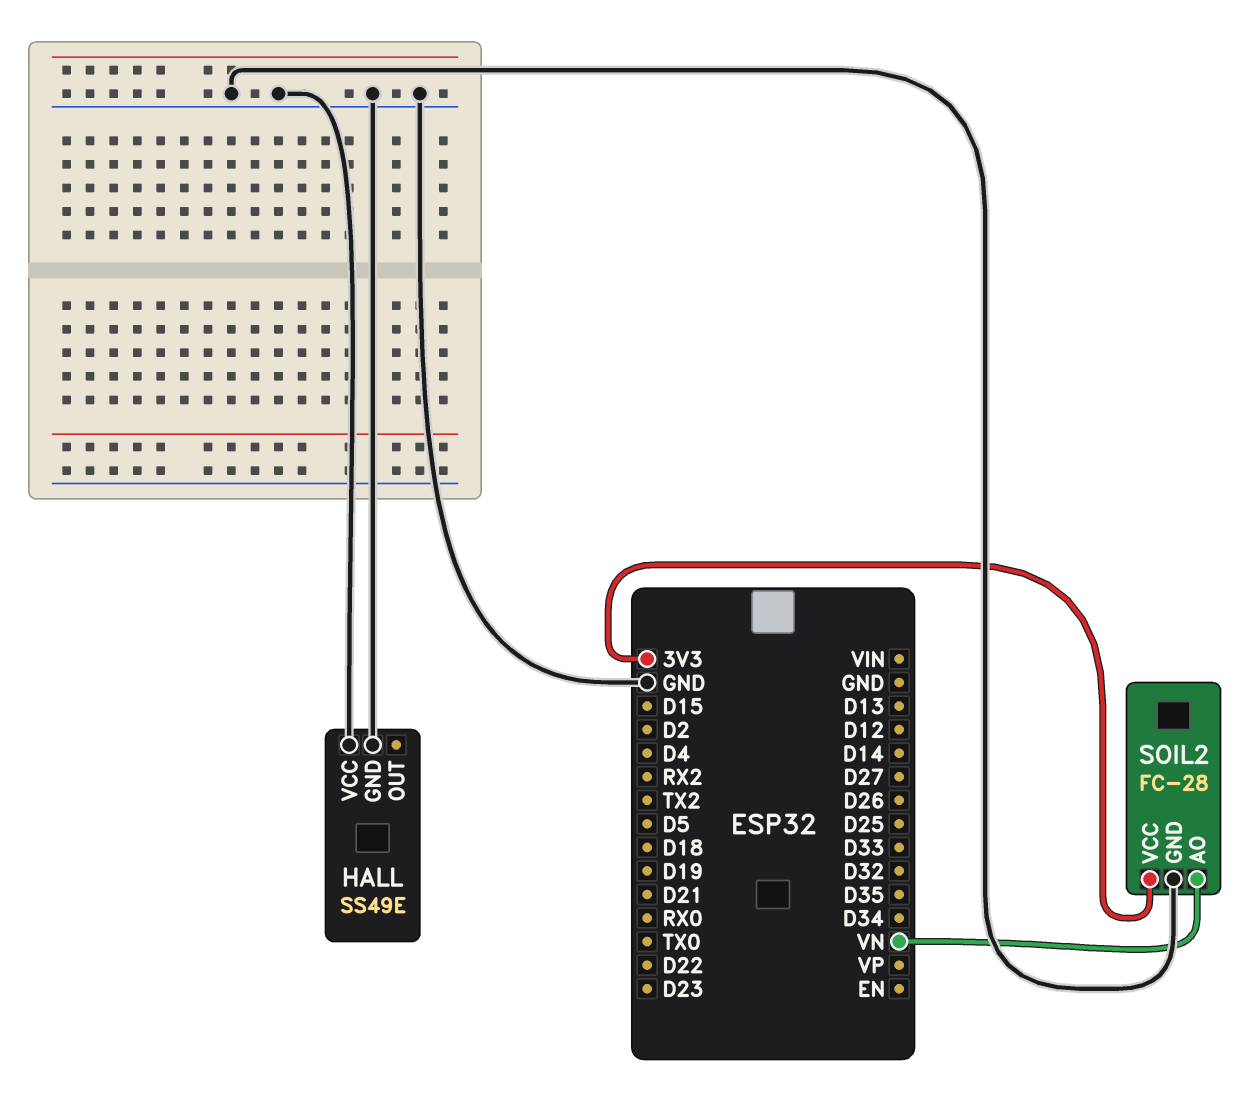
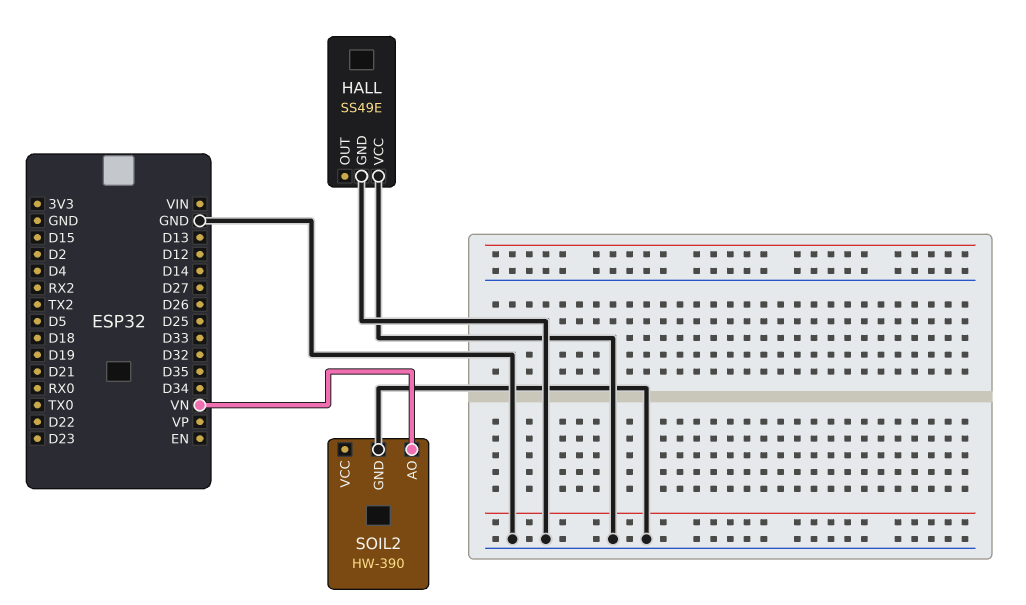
SOIL2: FC-28 -> HW-390
SOIL2 pin VCC: 3V3 -> none

